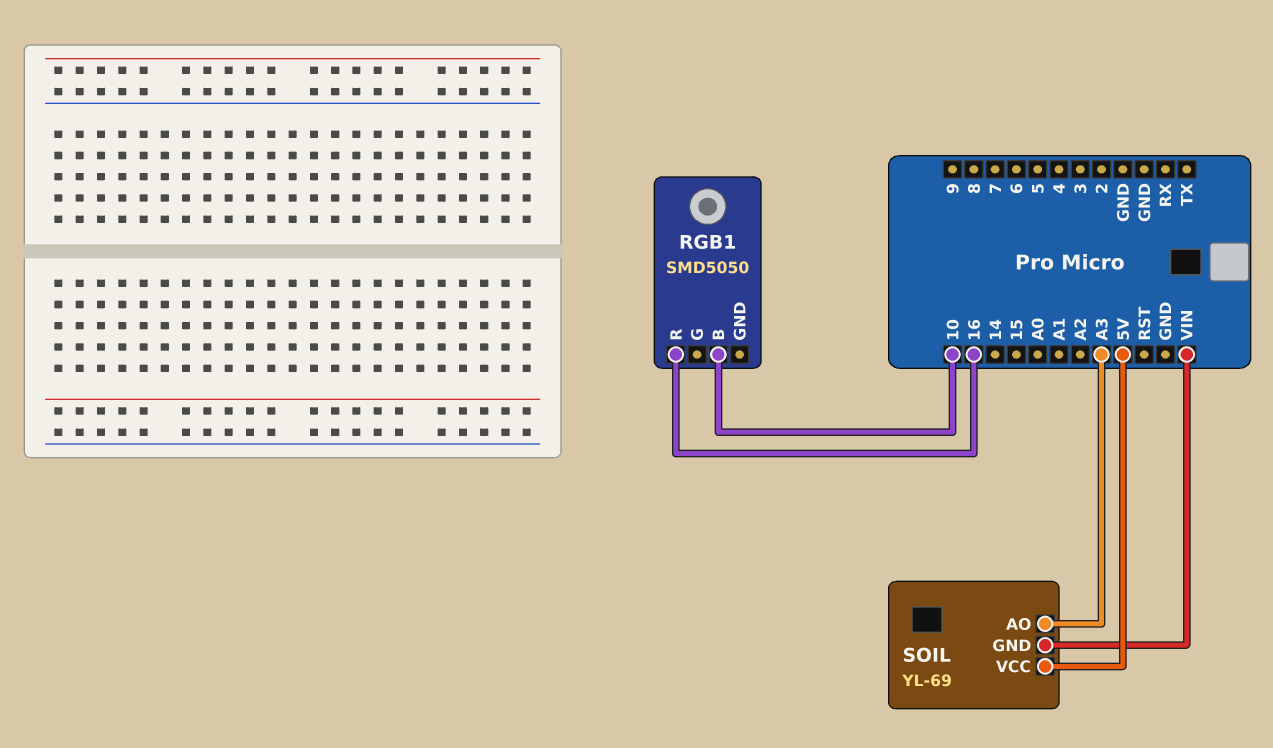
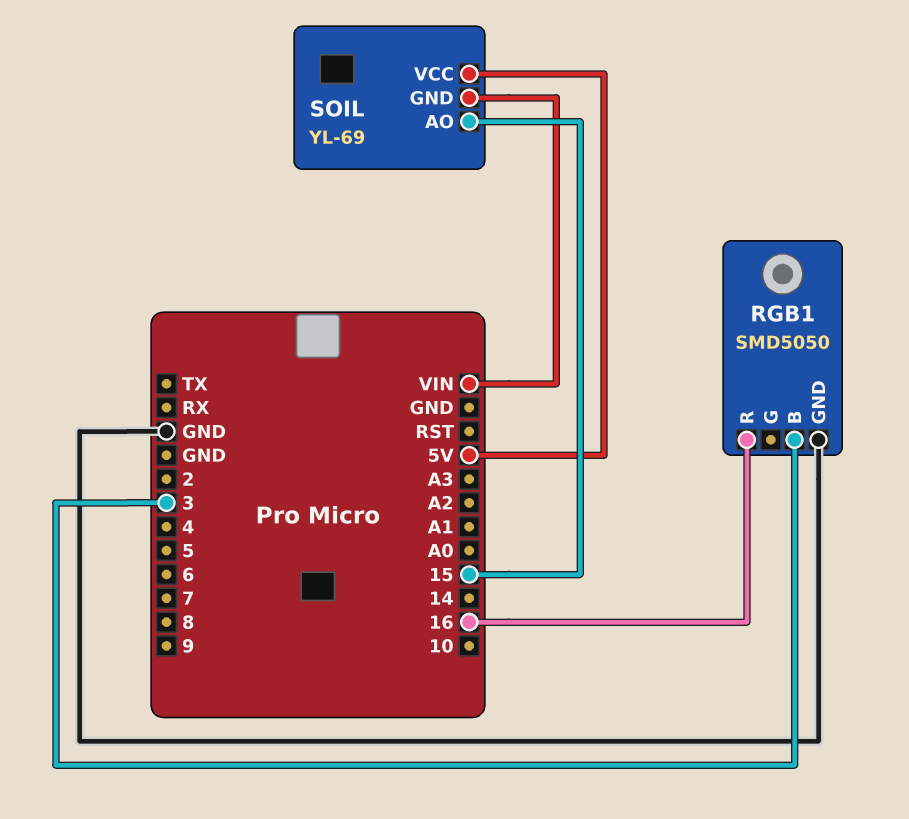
RGB1 pin B: 10 -> 3
RGB1 pin GND: none -> GND
SOIL pin AO: A3 -> 15

